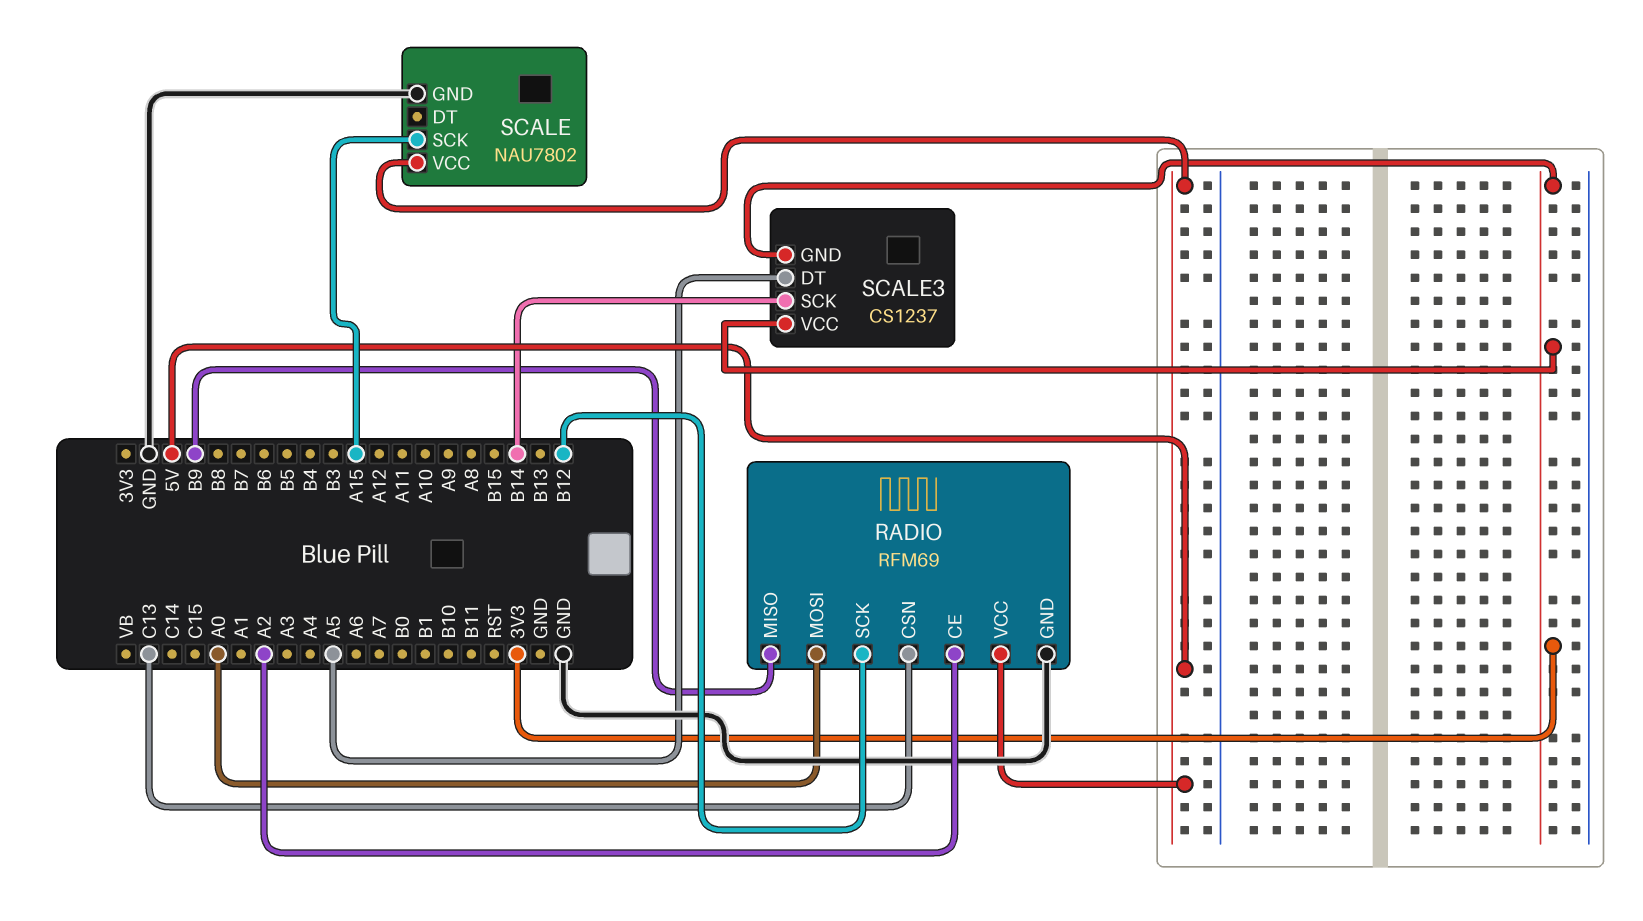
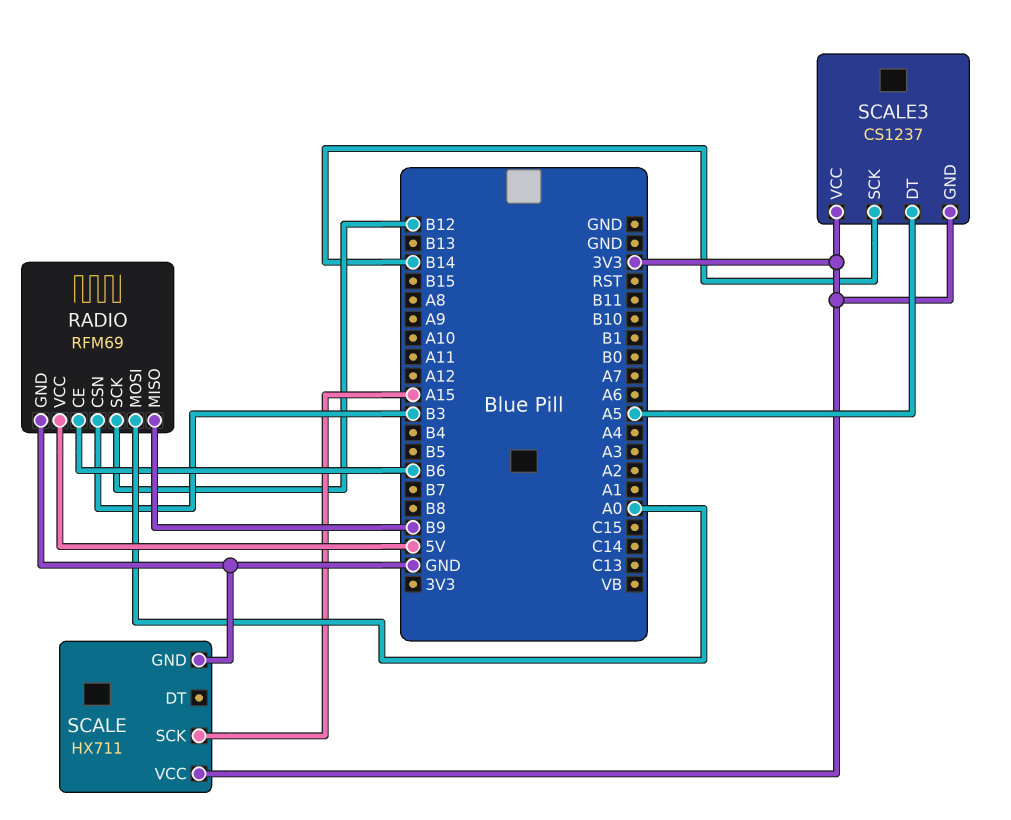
RADIO pin CE: A2 -> B6
RADIO pin CSN: C13 -> B3
SCALE: NAU7802 -> HX711
SCALE pin VCC: 5V -> 3V3

